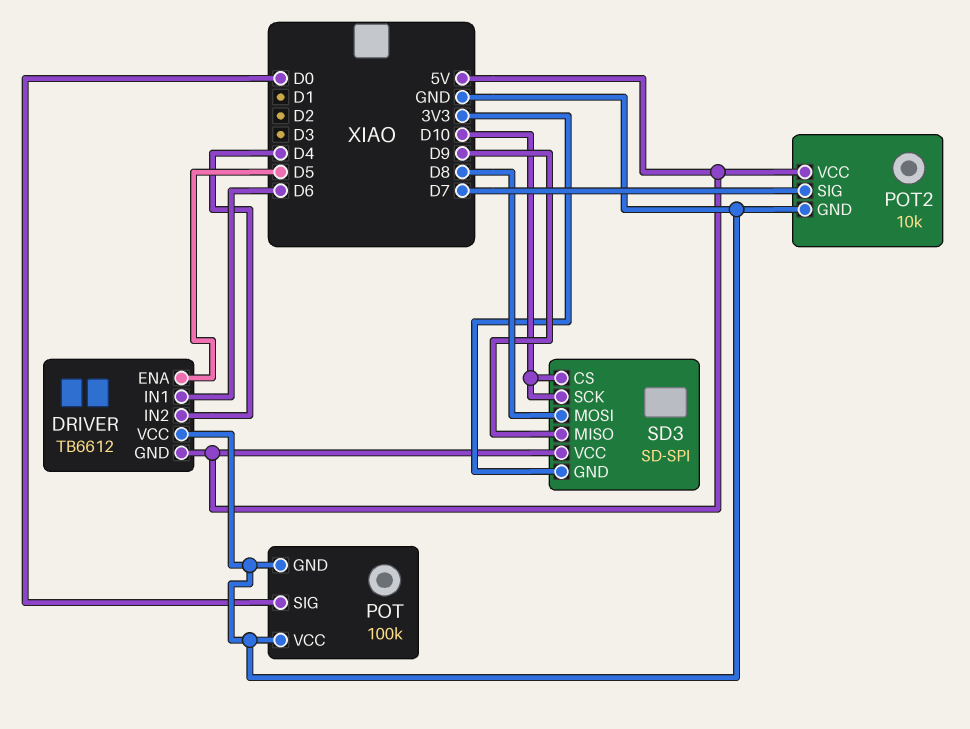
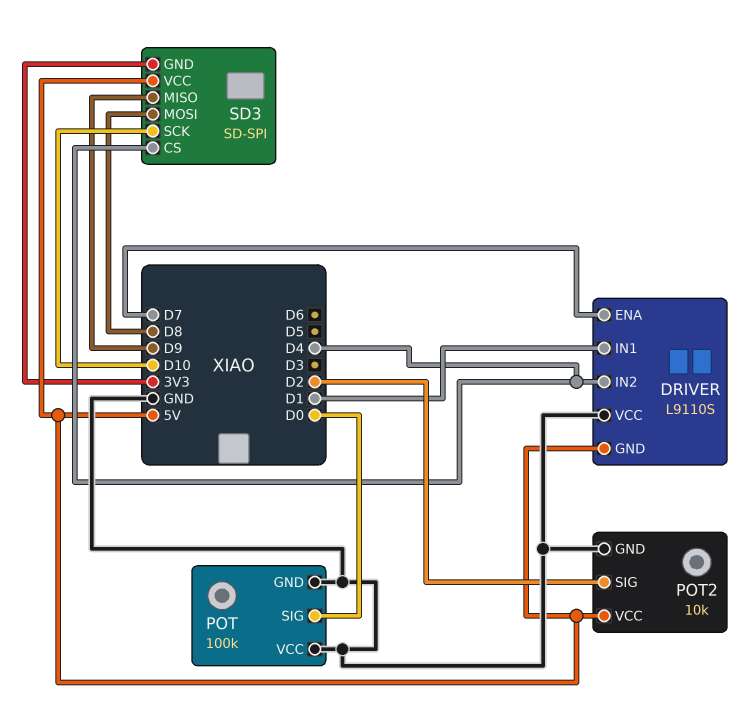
DRIVER: TB6612 -> L9110S
DRIVER pin ENA: D5 -> D7
DRIVER pin IN1: D6 -> D1
POT2 pin SIG: D7 -> D2
SD3 pin CS: D10 -> D4

